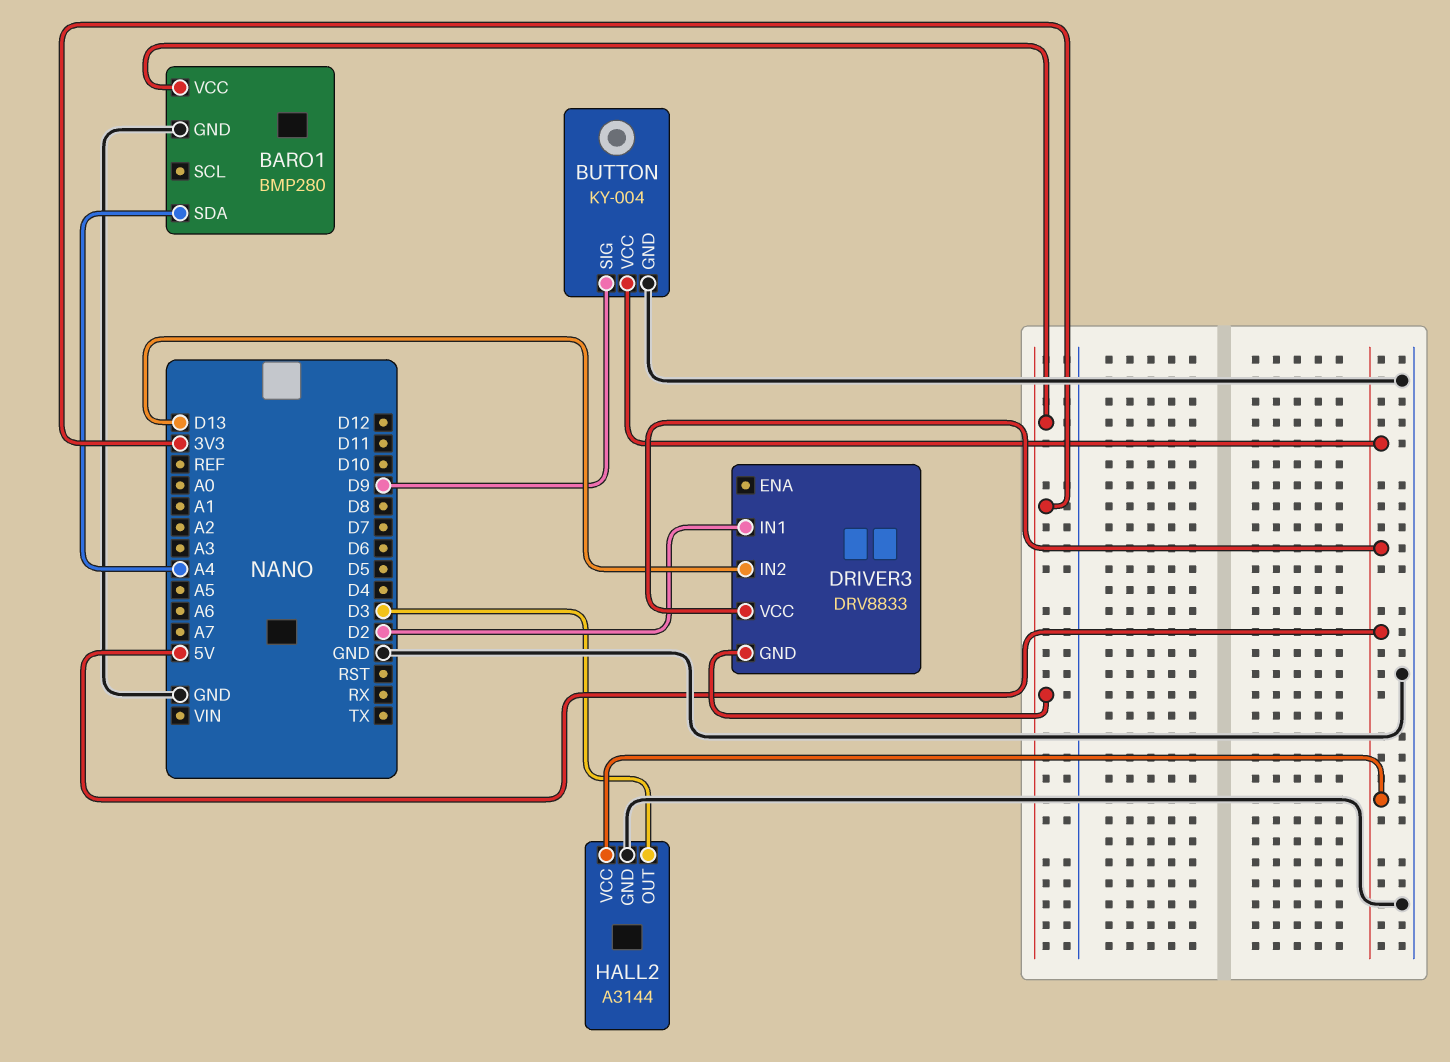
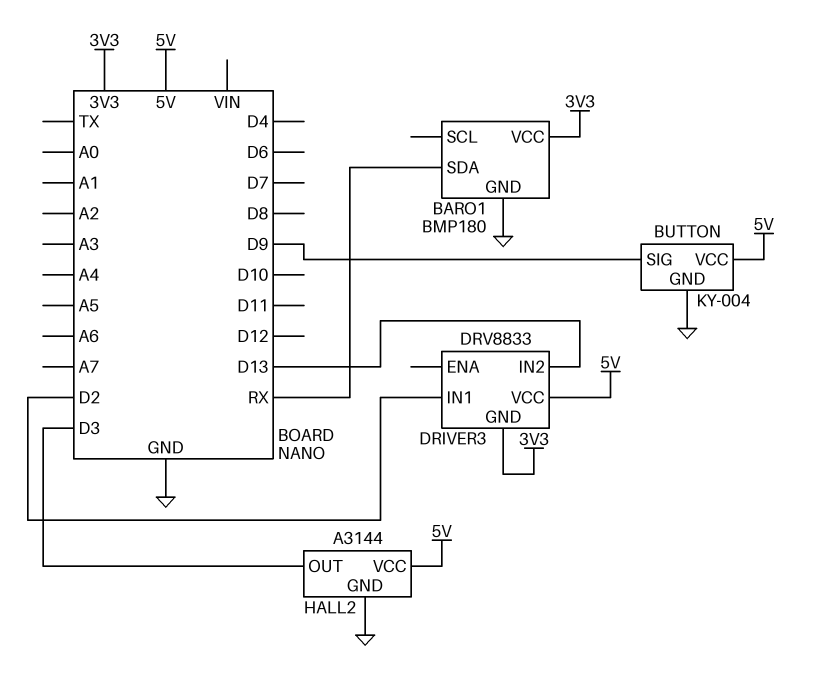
BARO1: BMP280 -> BMP180
BARO1 pin SDA: A4 -> RX

